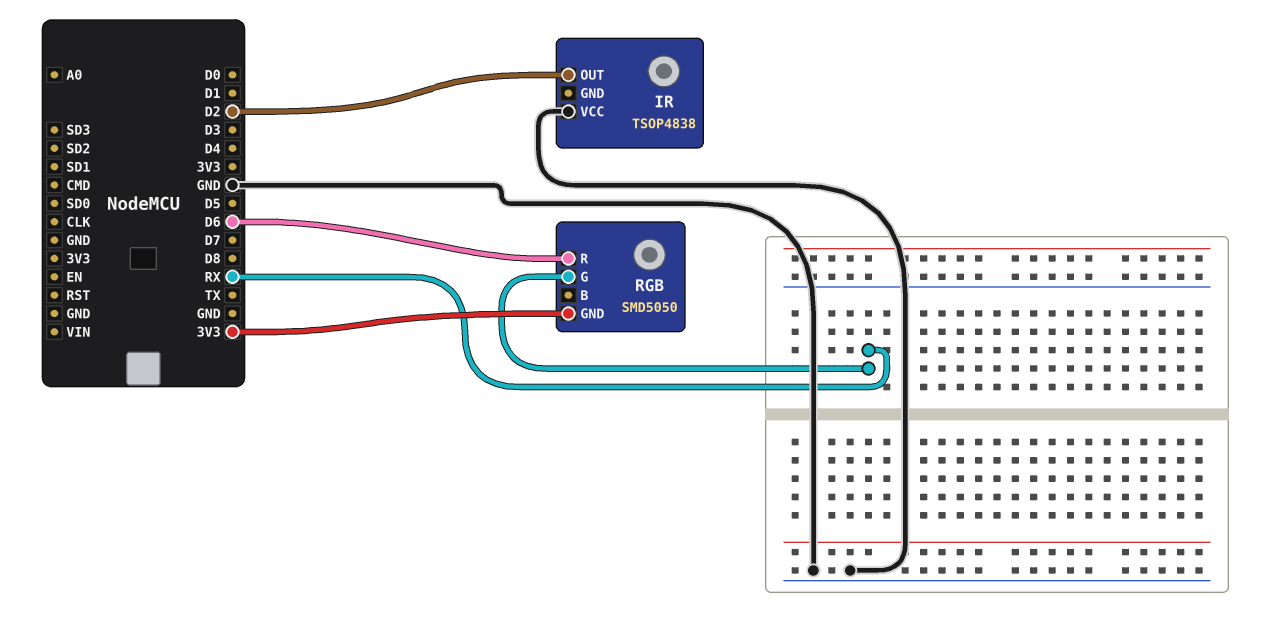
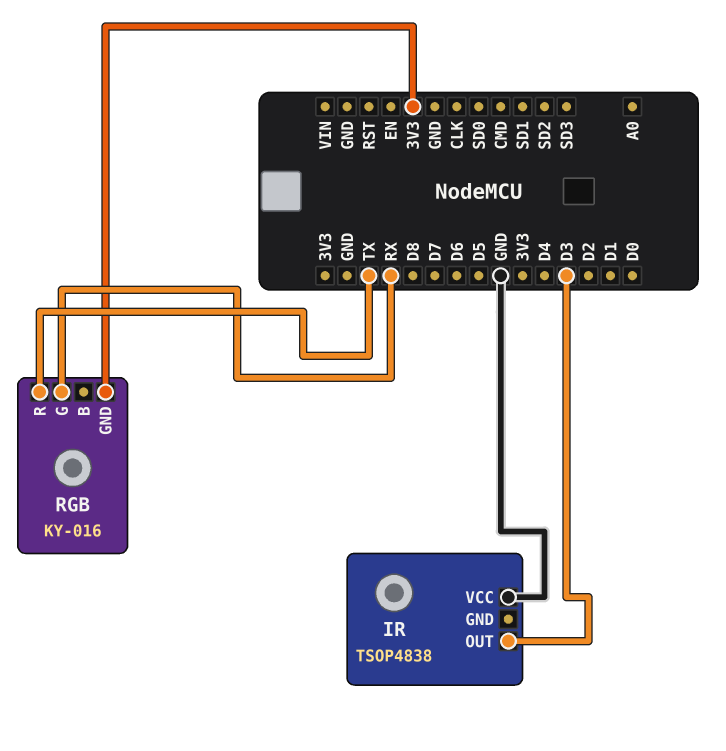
IR pin OUT: D2 -> D3
RGB: SMD5050 -> KY-016
RGB pin R: D6 -> TX

